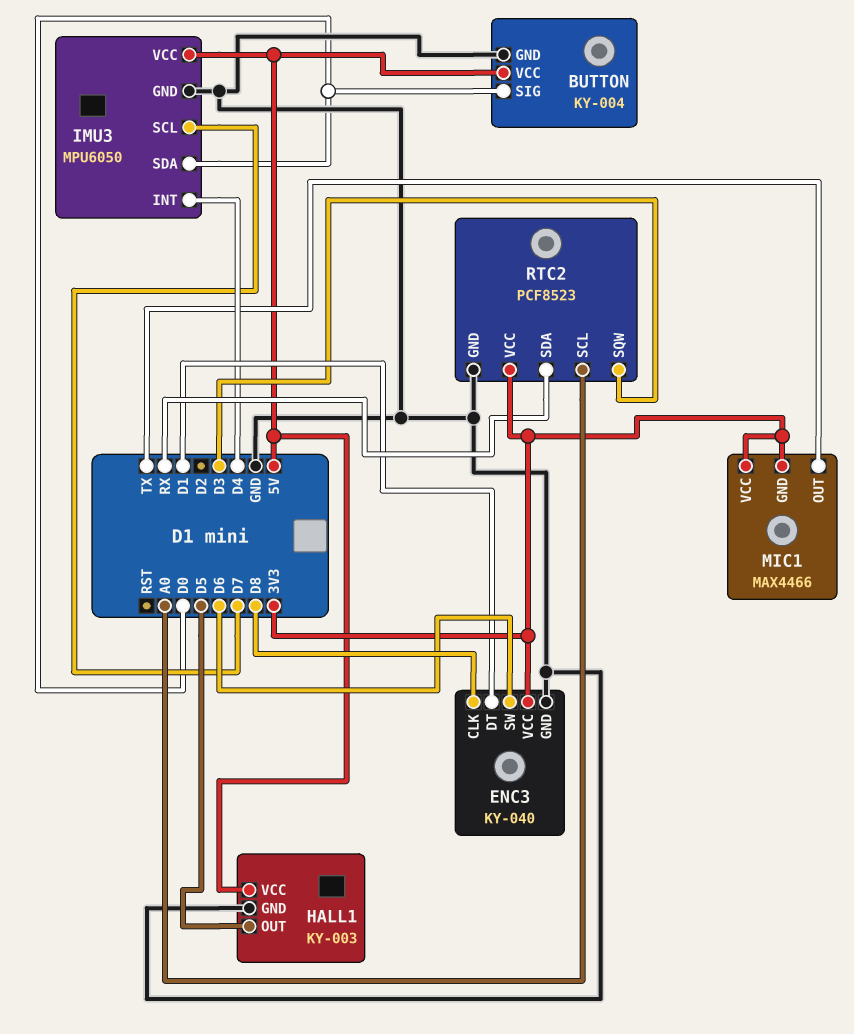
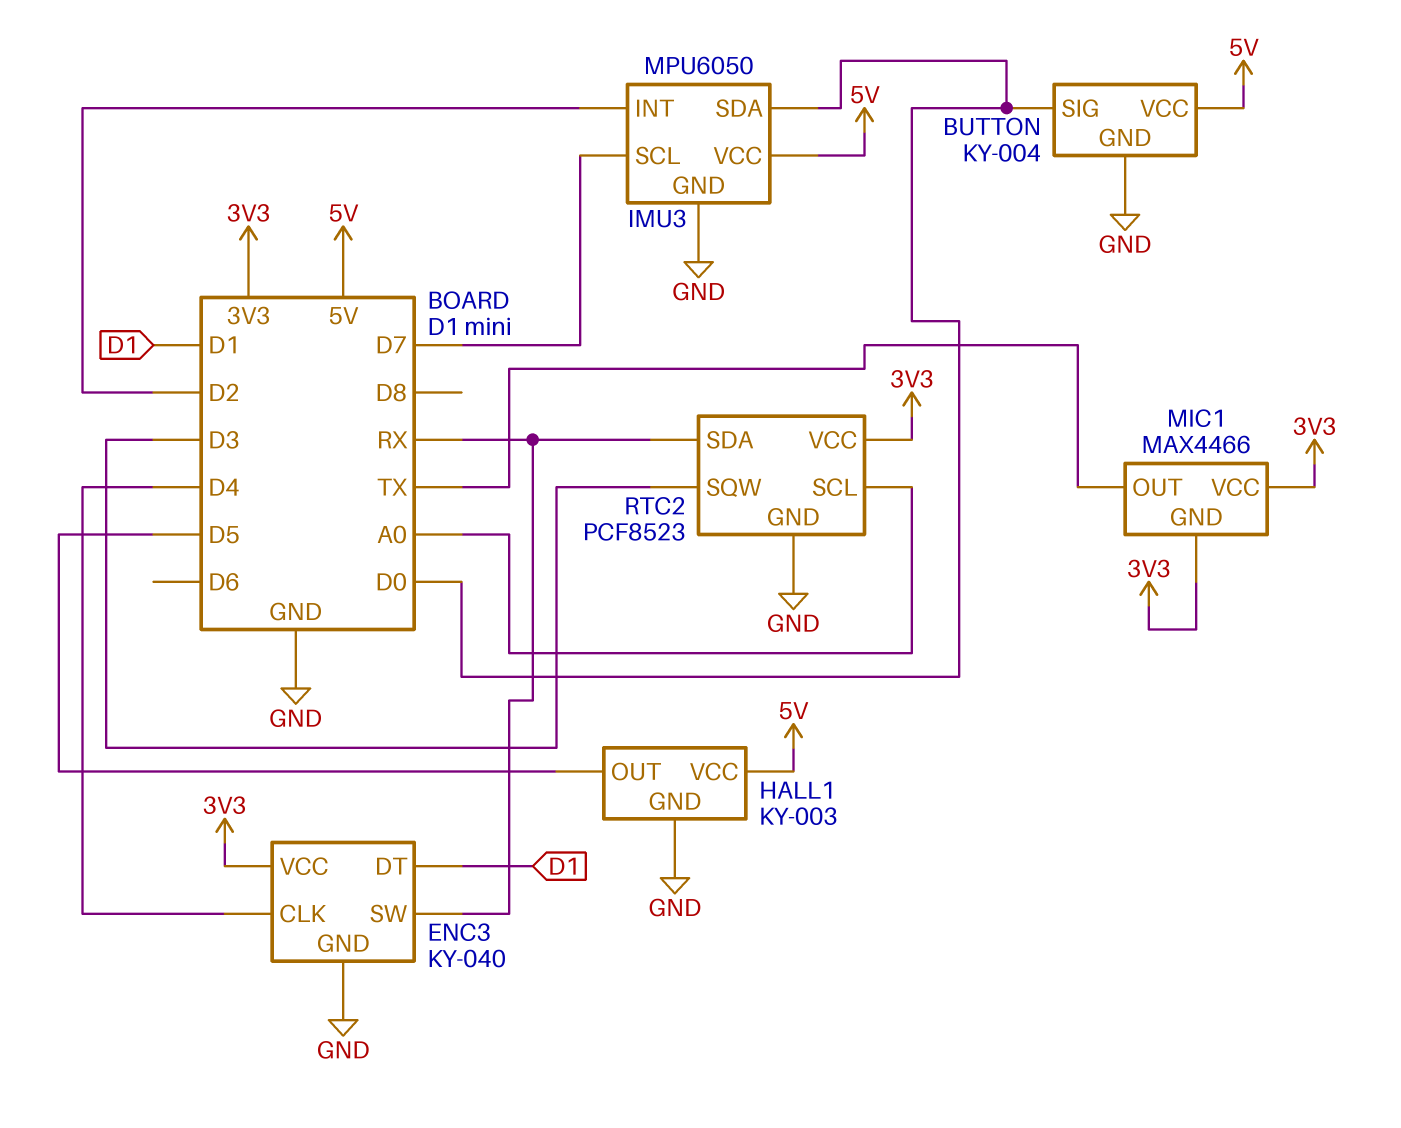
ENC3 pin CLK: D8 -> D4
ENC3 pin SW: D6 -> RX
IMU3 pin INT: D4 -> D2

